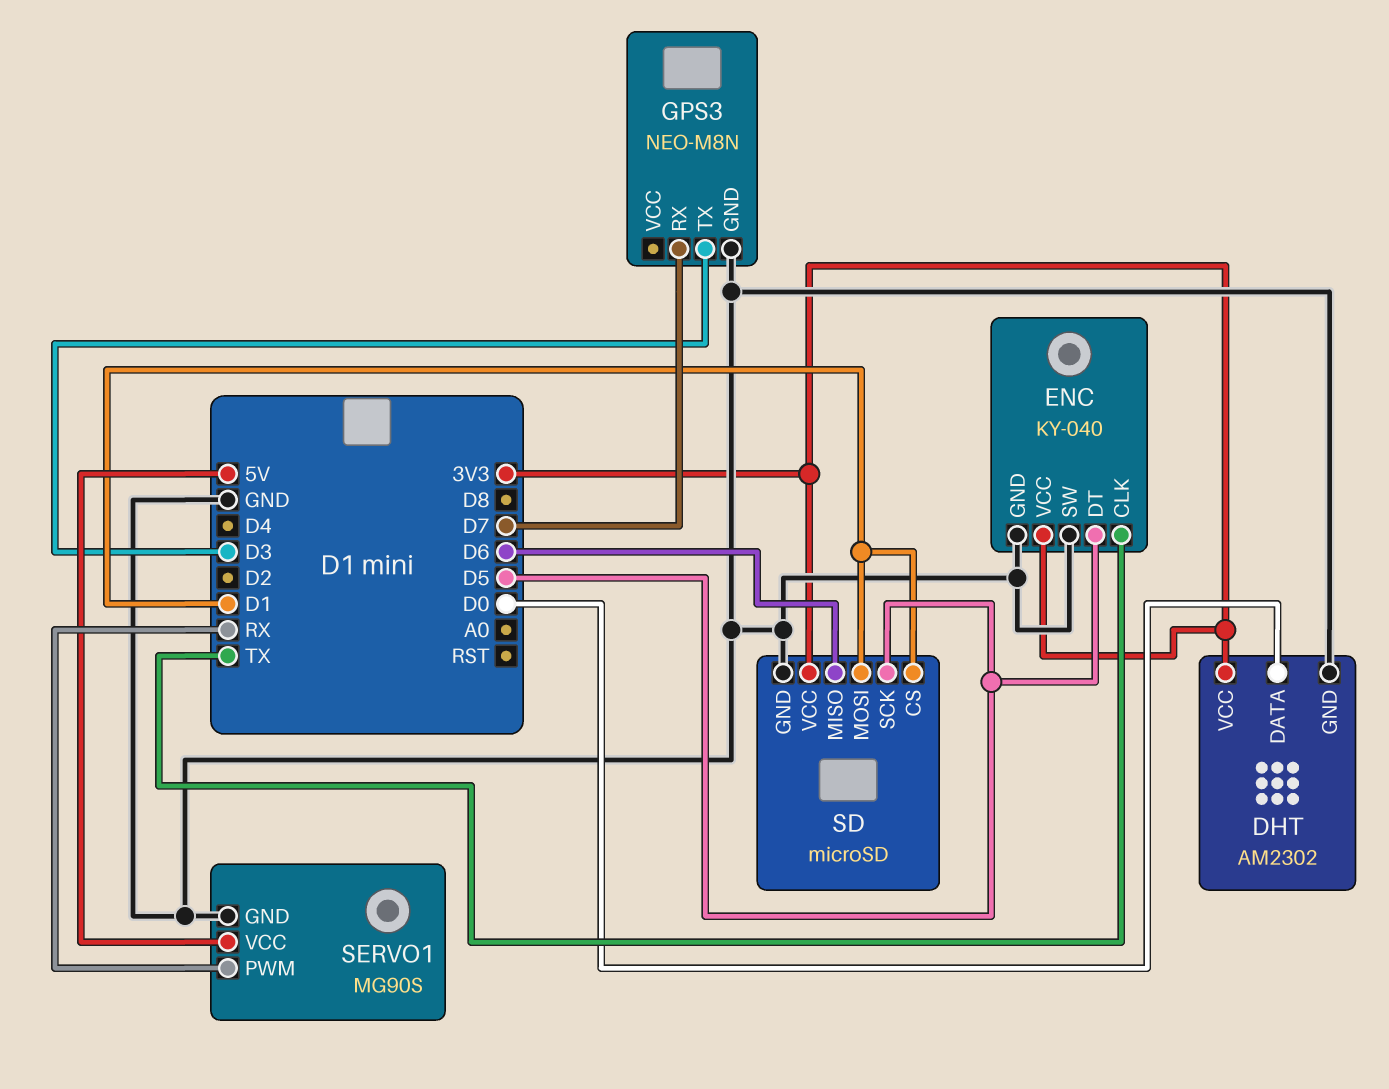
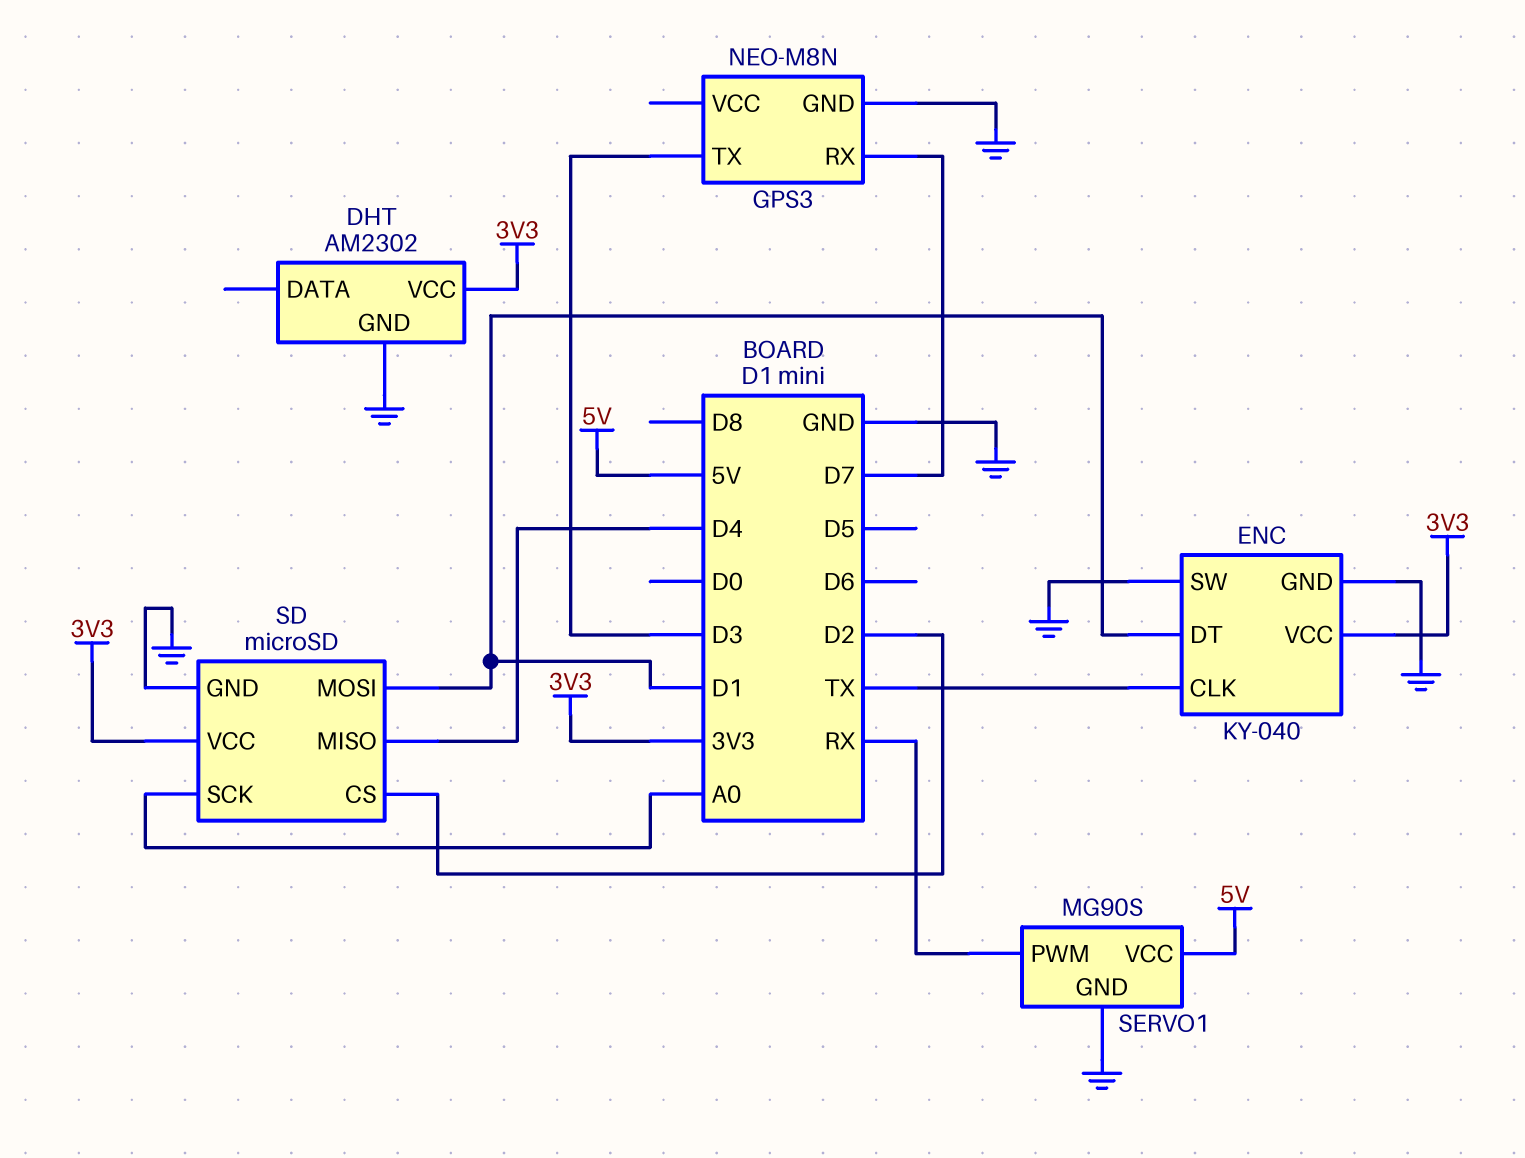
DHT pin DATA: D0 -> none
ENC pin DT: D5 -> D1
SD pin CS: D1 -> D2
SD pin MISO: D6 -> D4
SD pin SCK: D5 -> A0

